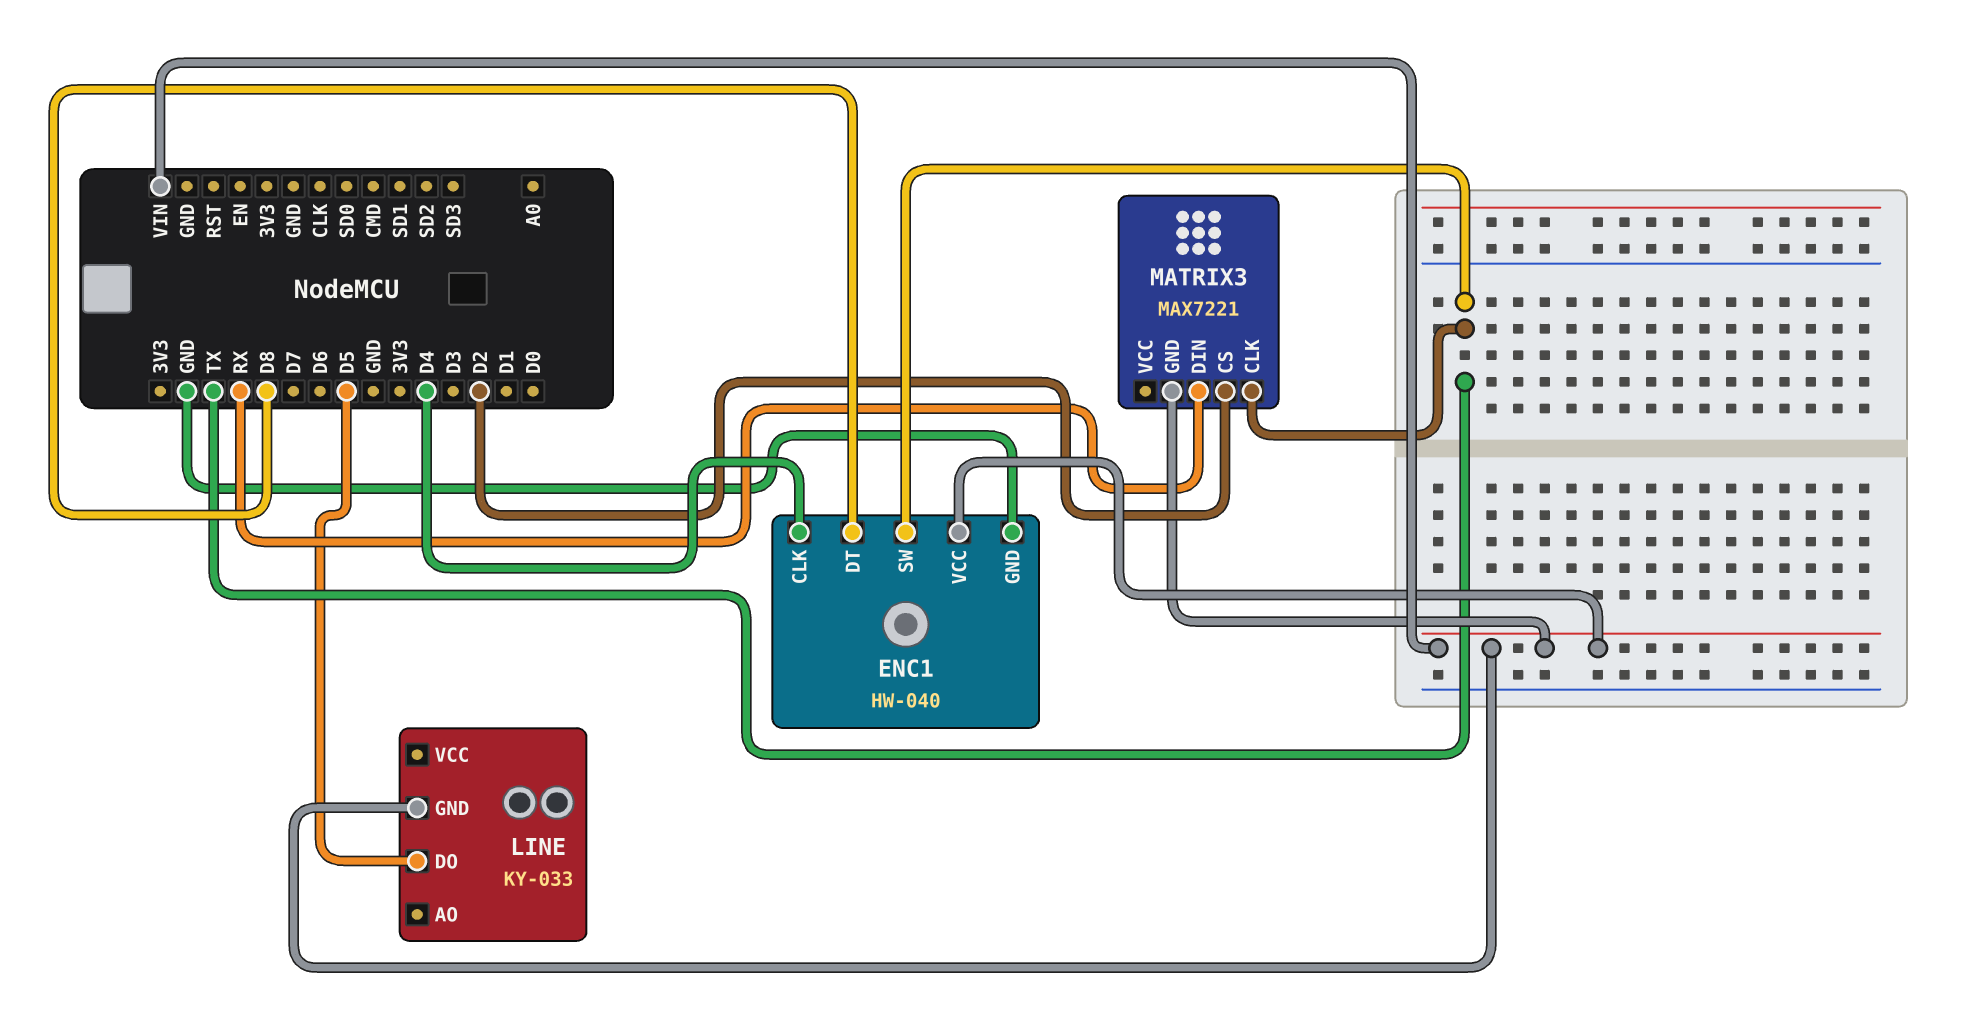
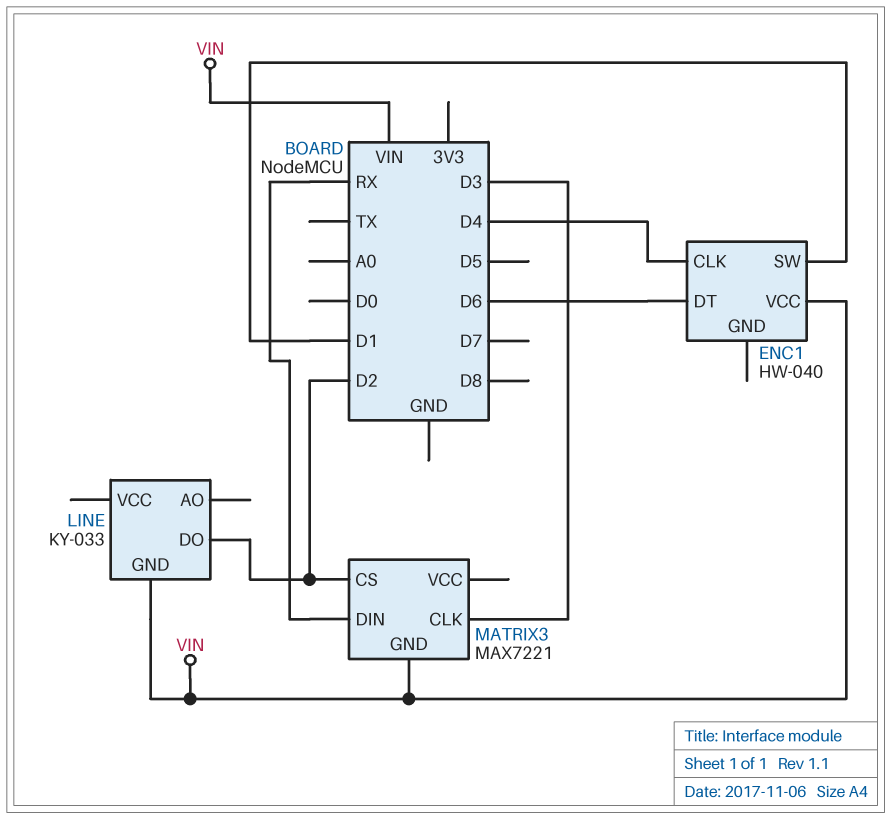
ENC1 pin DT: D8 -> D6
ENC1 pin GND: GND -> none
ENC1 pin SW: TX -> D1
LINE pin DO: D5 -> D2
MATRIX3 pin CLK: TX -> D3

